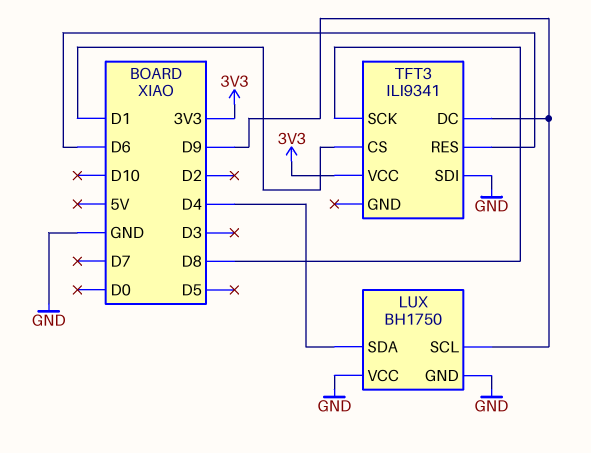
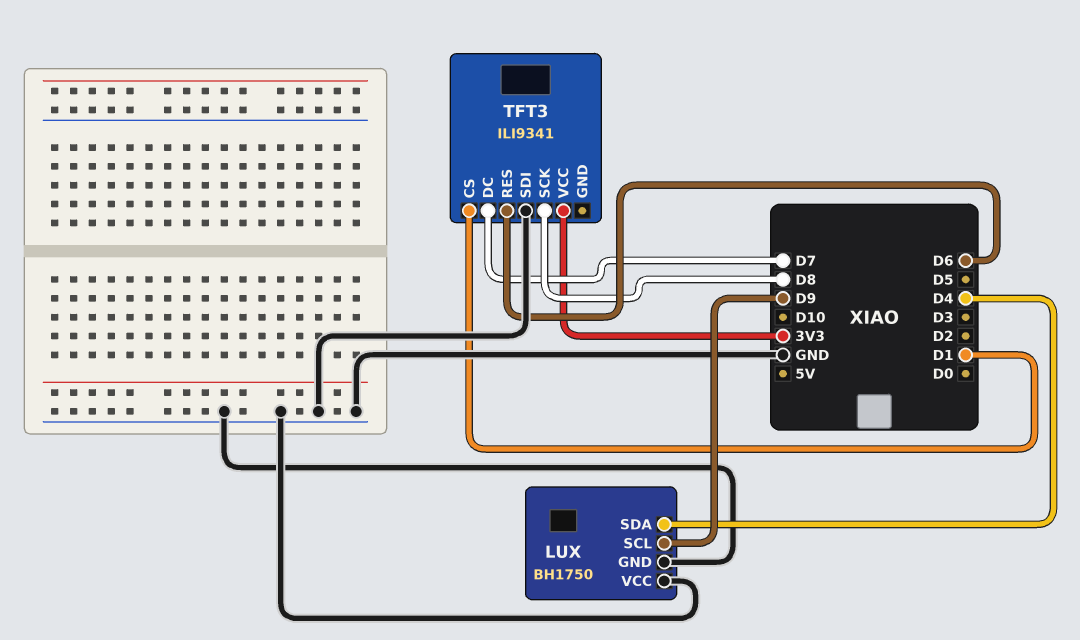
TFT3 pin DC: D9 -> D7

